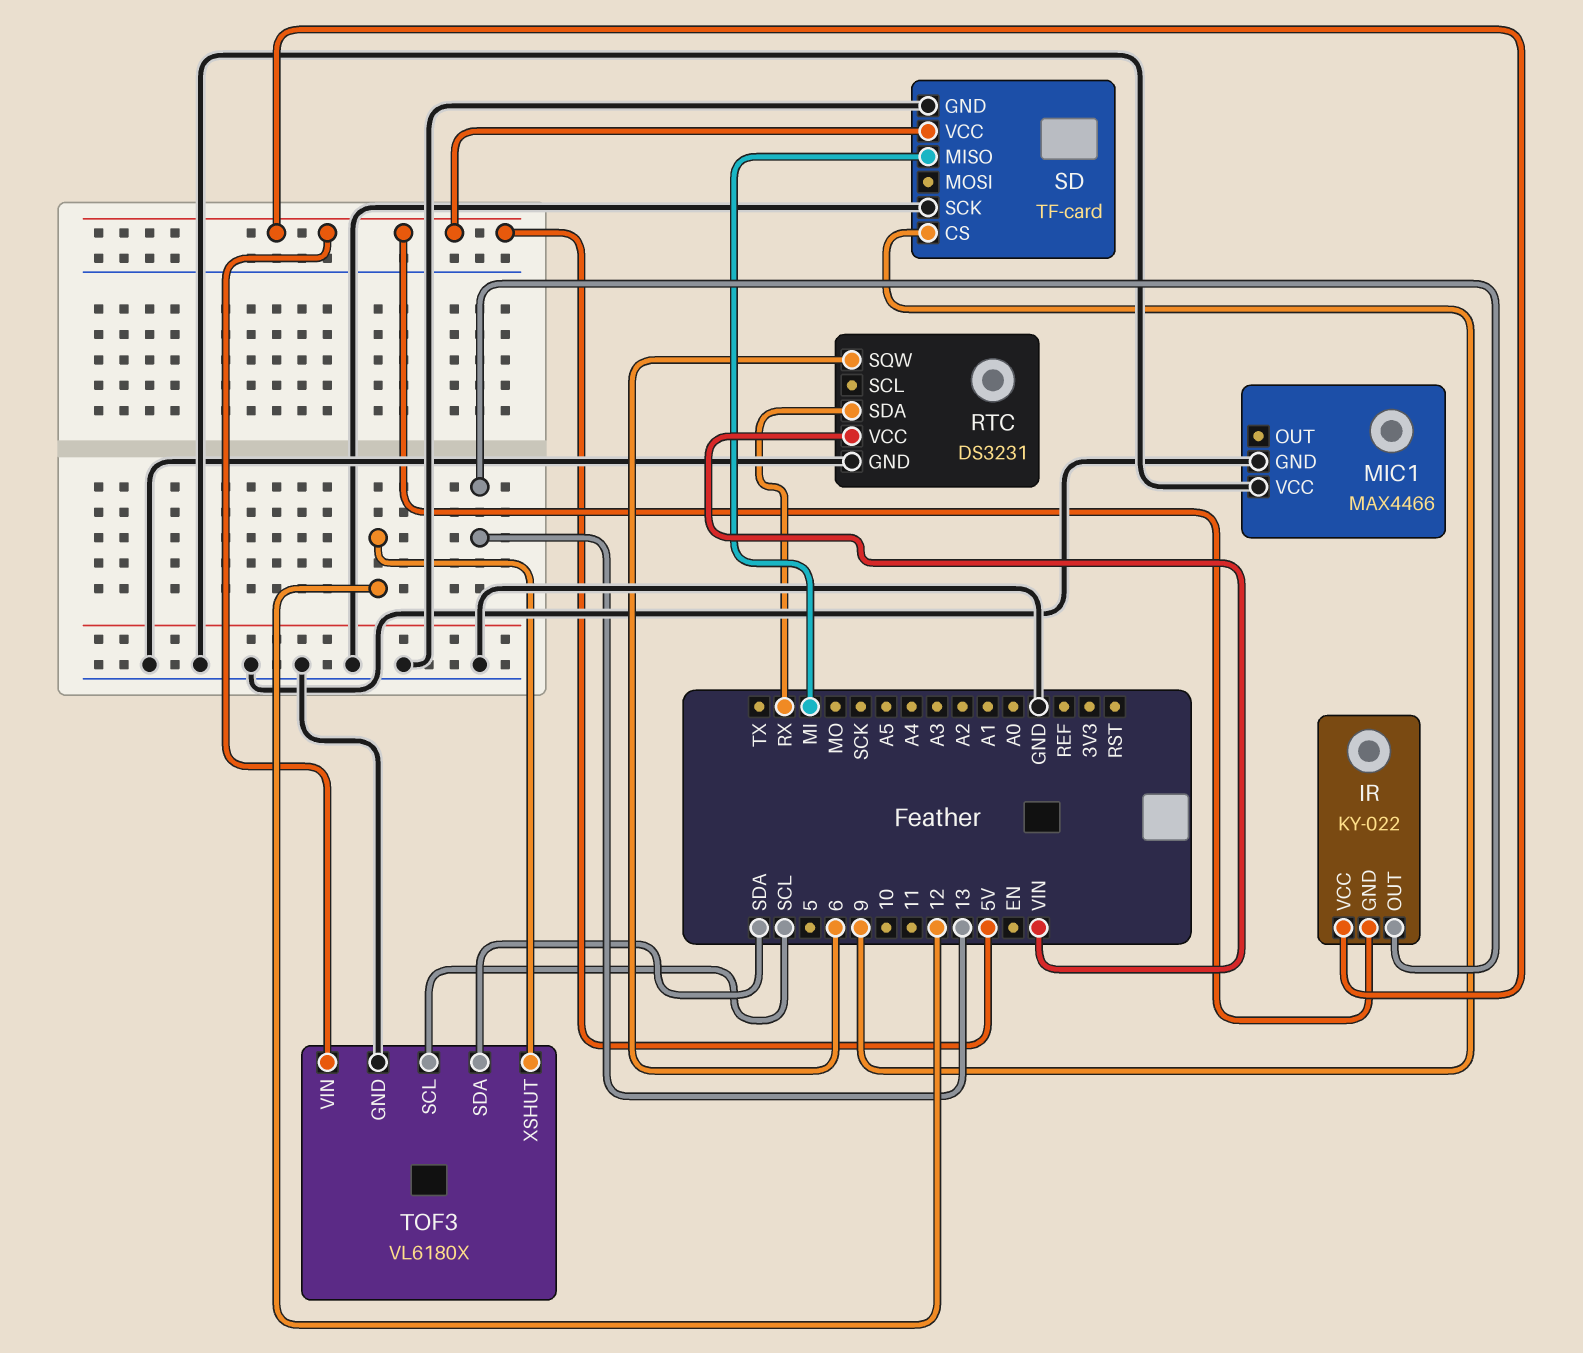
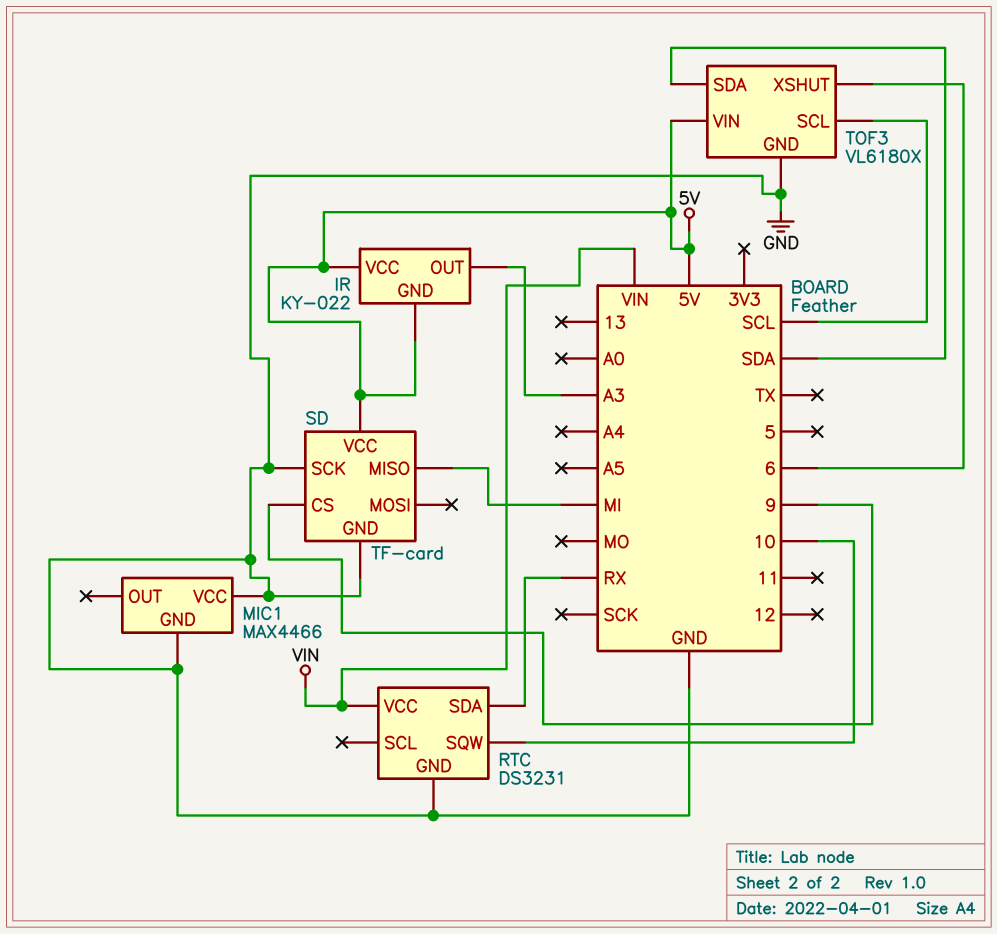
IR pin OUT: 13 -> A3
RTC pin SQW: 6 -> 10
TOF3 pin XSHUT: 12 -> 6

